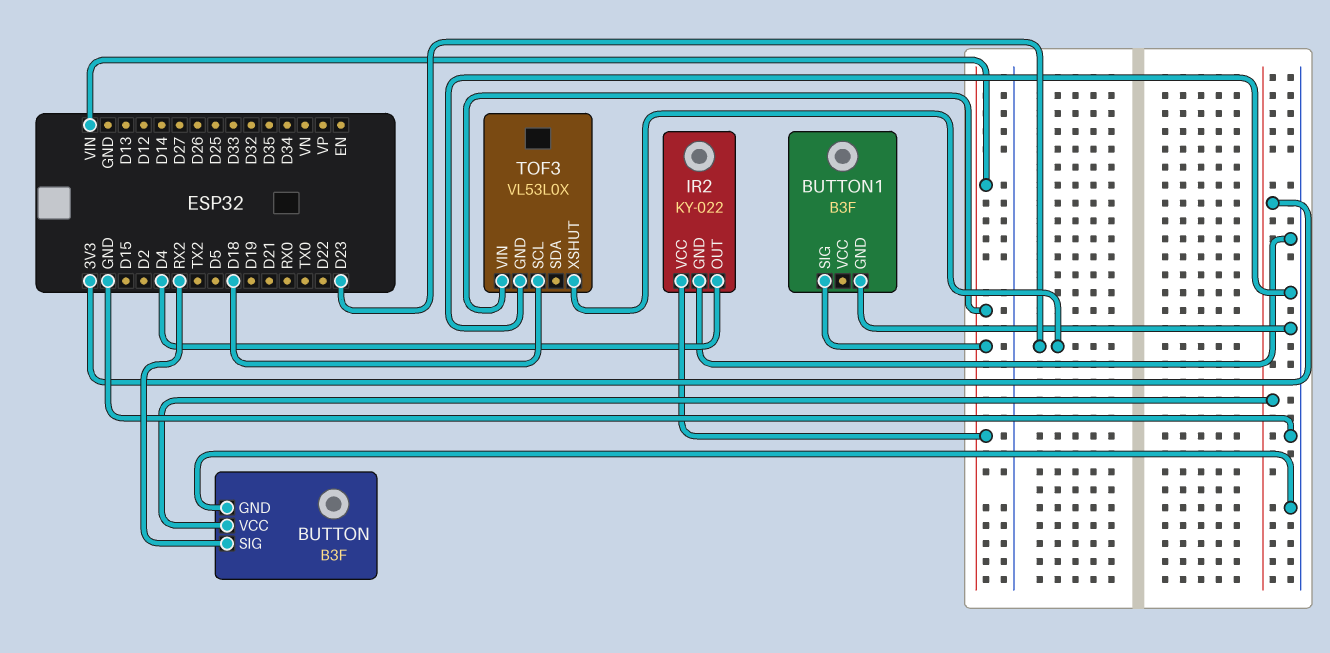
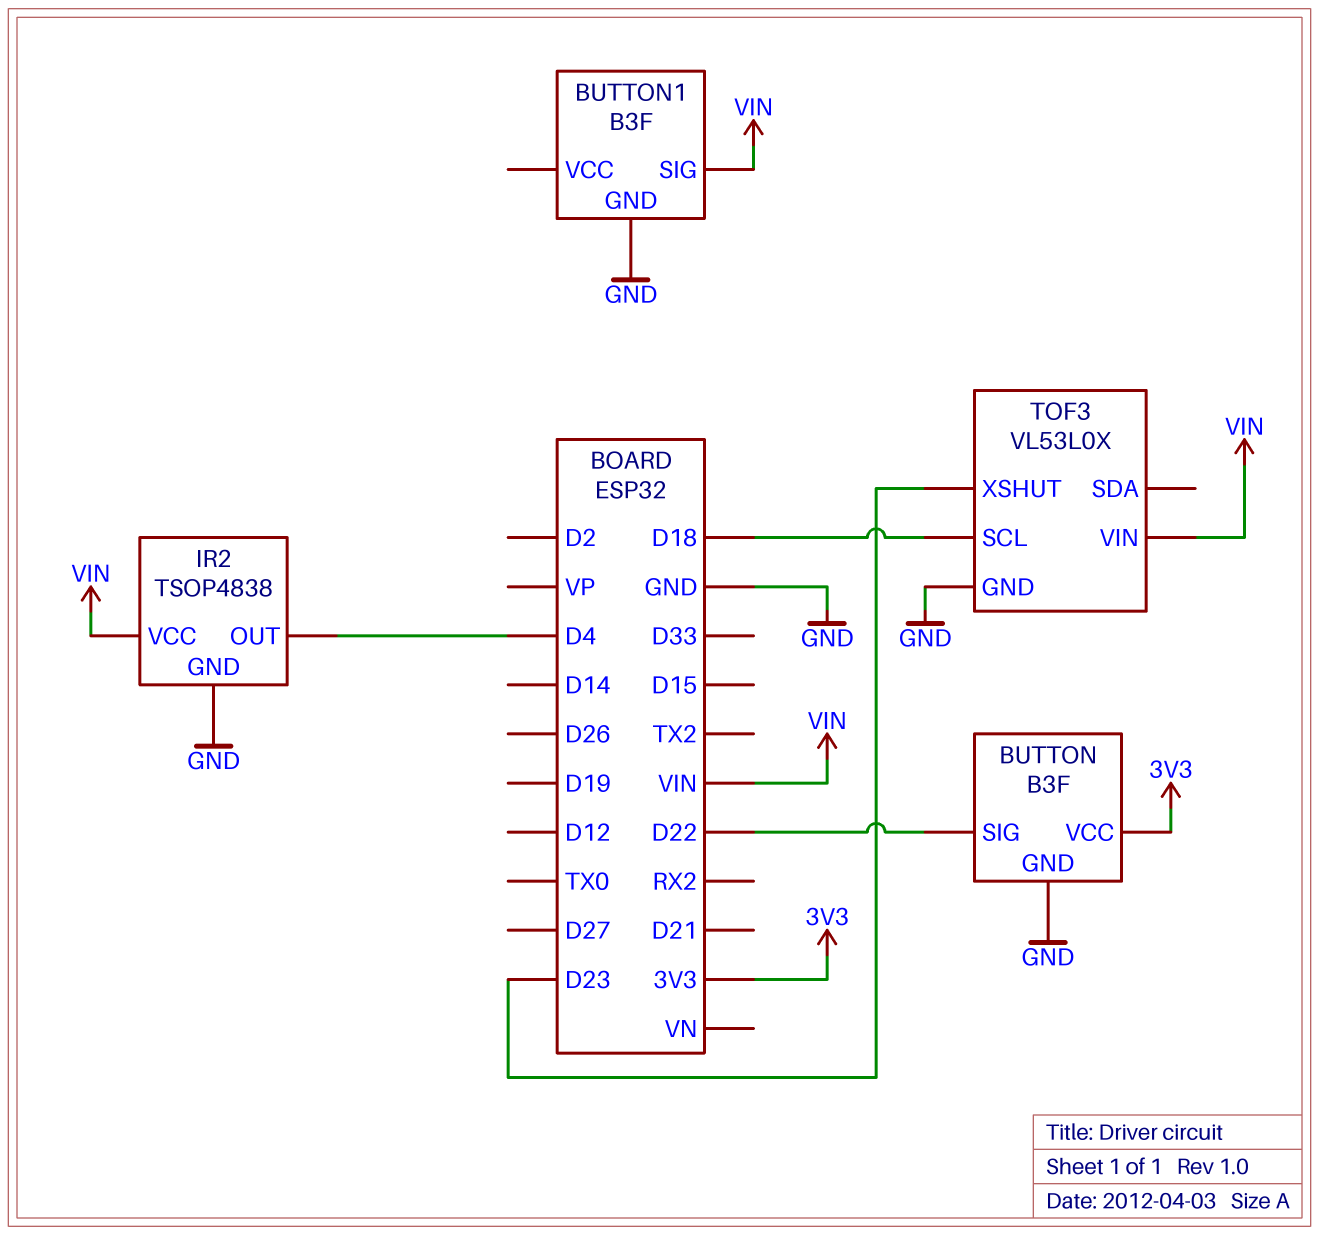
BUTTON pin SIG: RX2 -> D22
IR2: KY-022 -> TSOP4838

